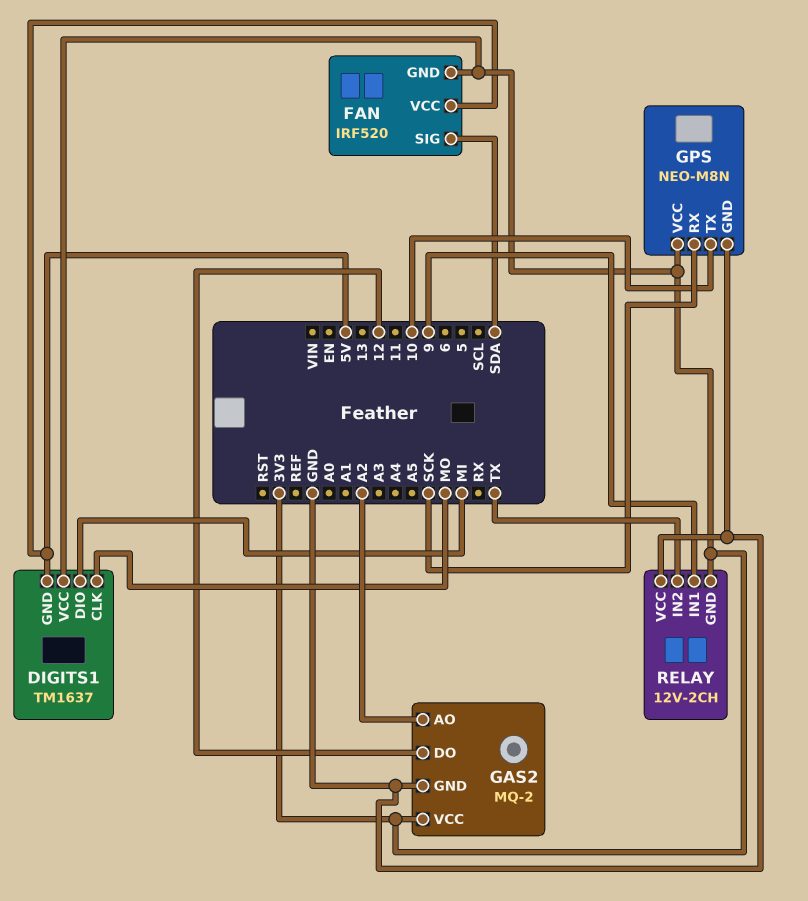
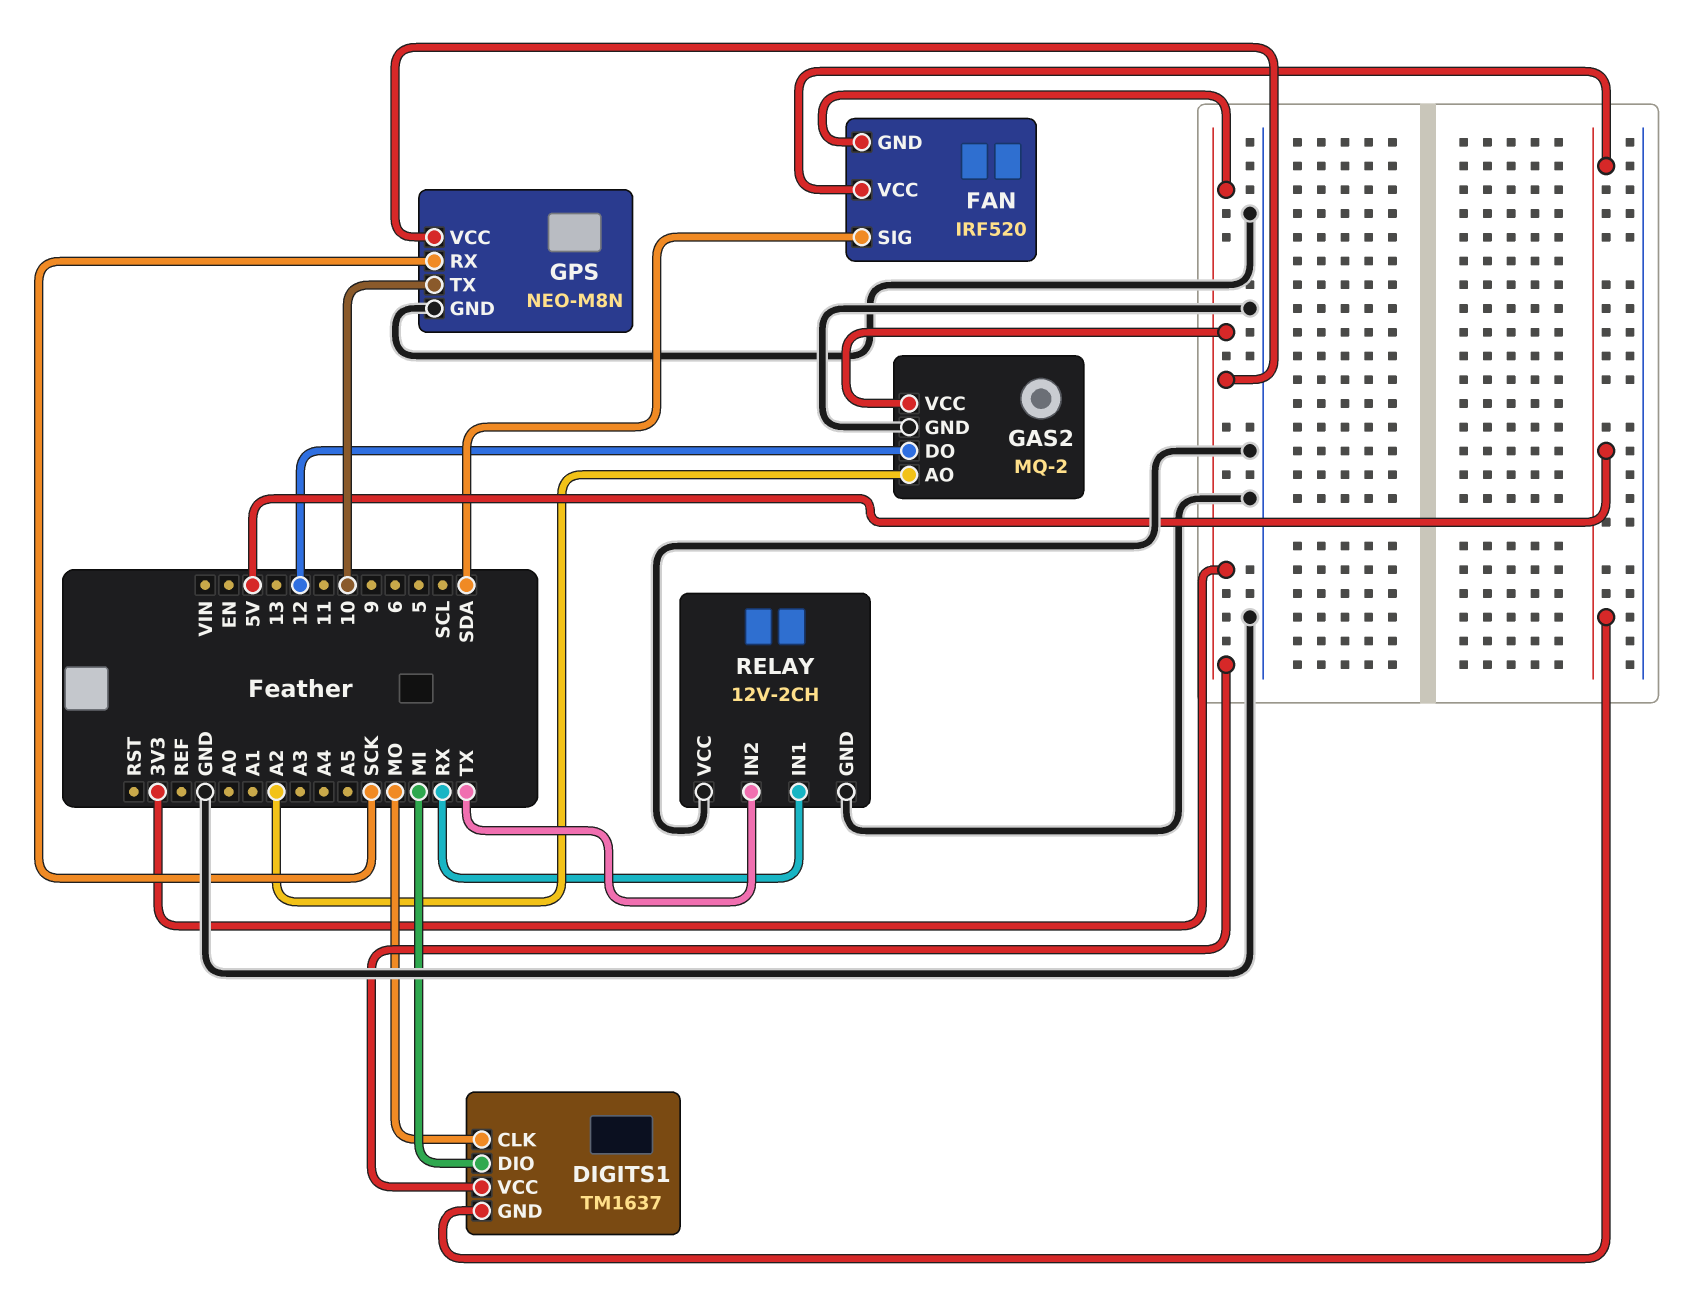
RELAY pin GND: 3V3 -> GND
RELAY pin IN1: 9 -> RX

